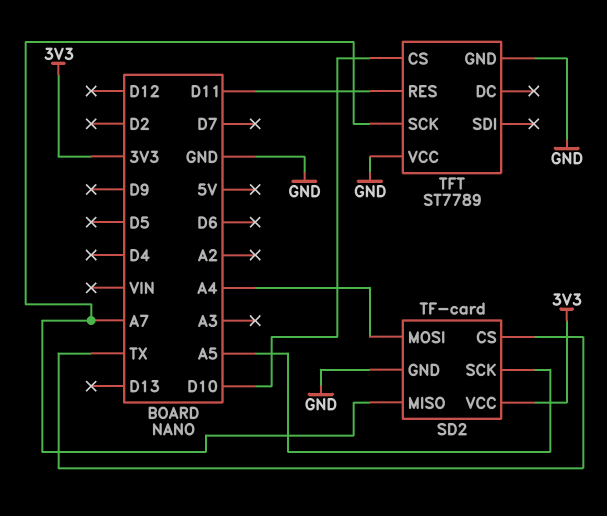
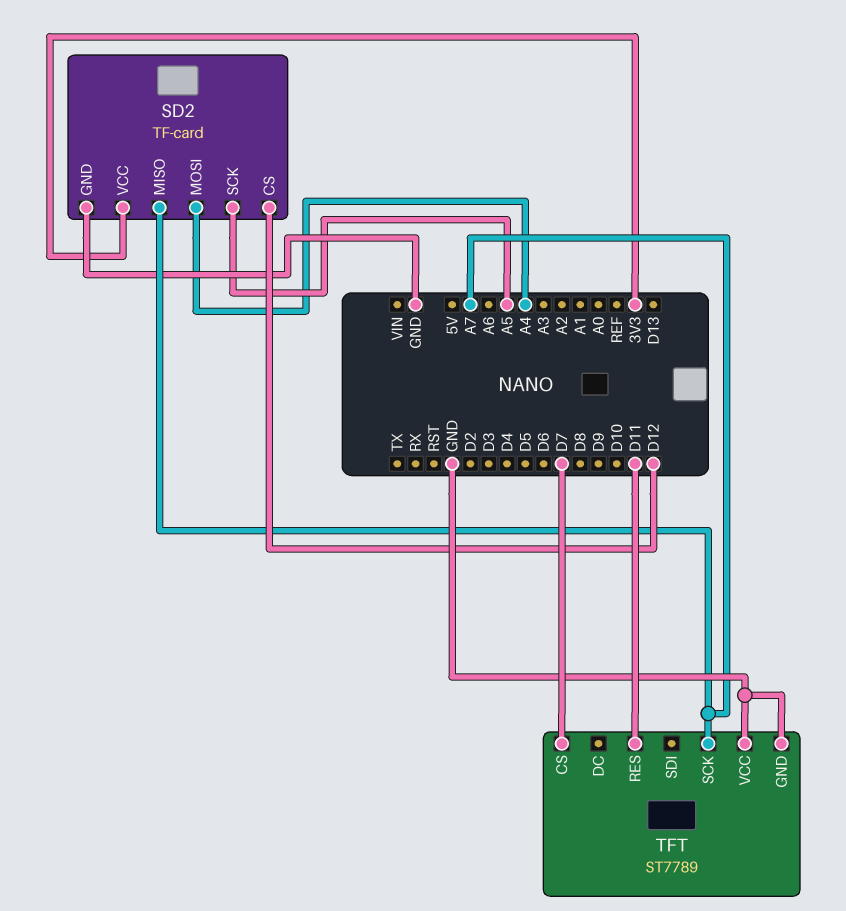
SD2 pin CS: TX -> D12
TFT pin CS: D10 -> D7

